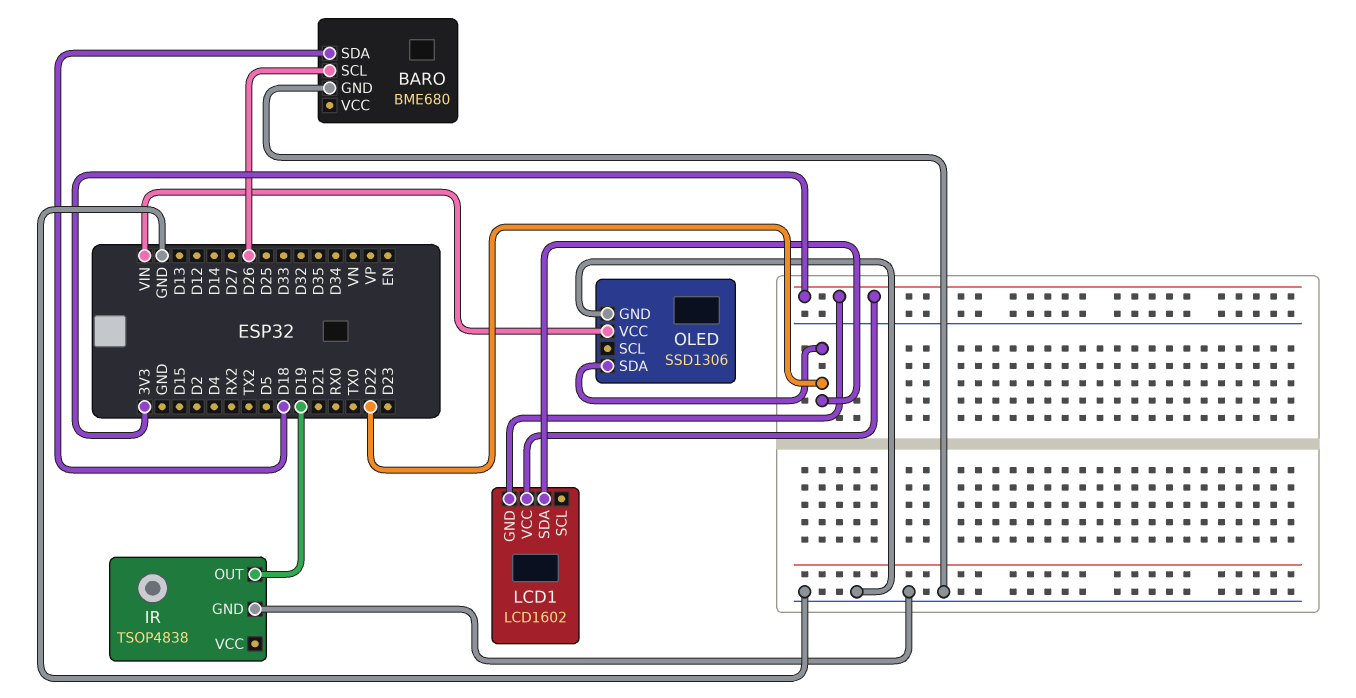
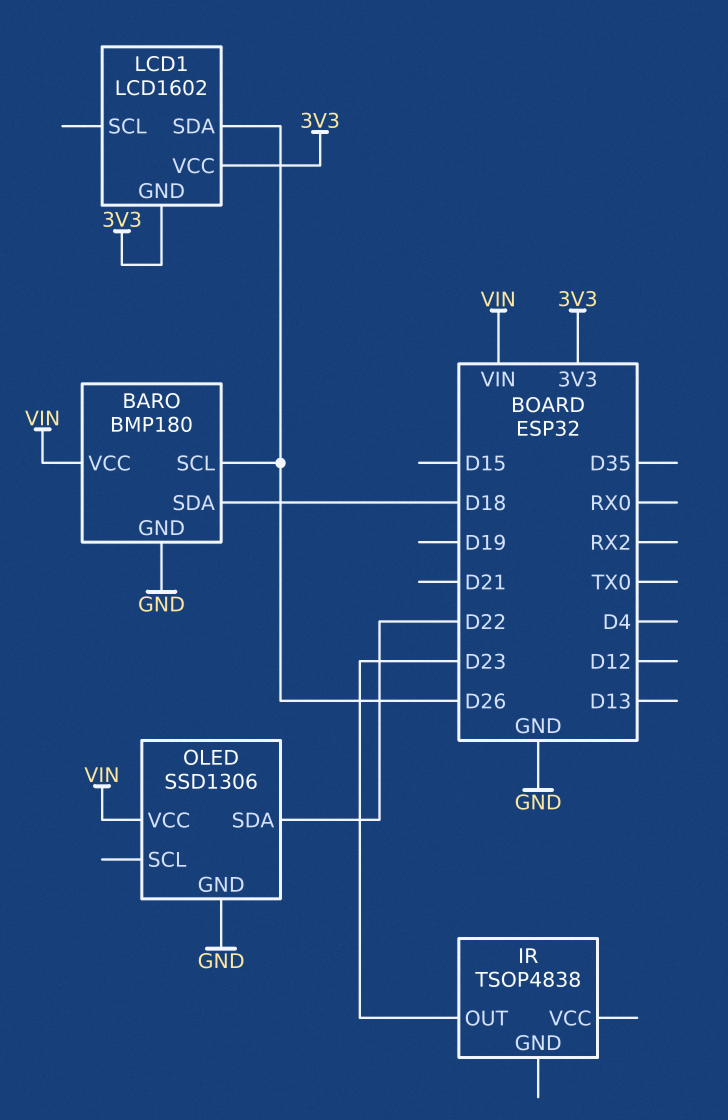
BARO: BME680 -> BMP180
BARO pin VCC: none -> VIN
IR pin GND: GND -> none
IR pin OUT: D19 -> D23
LCD1 pin SDA: D22 -> D26

